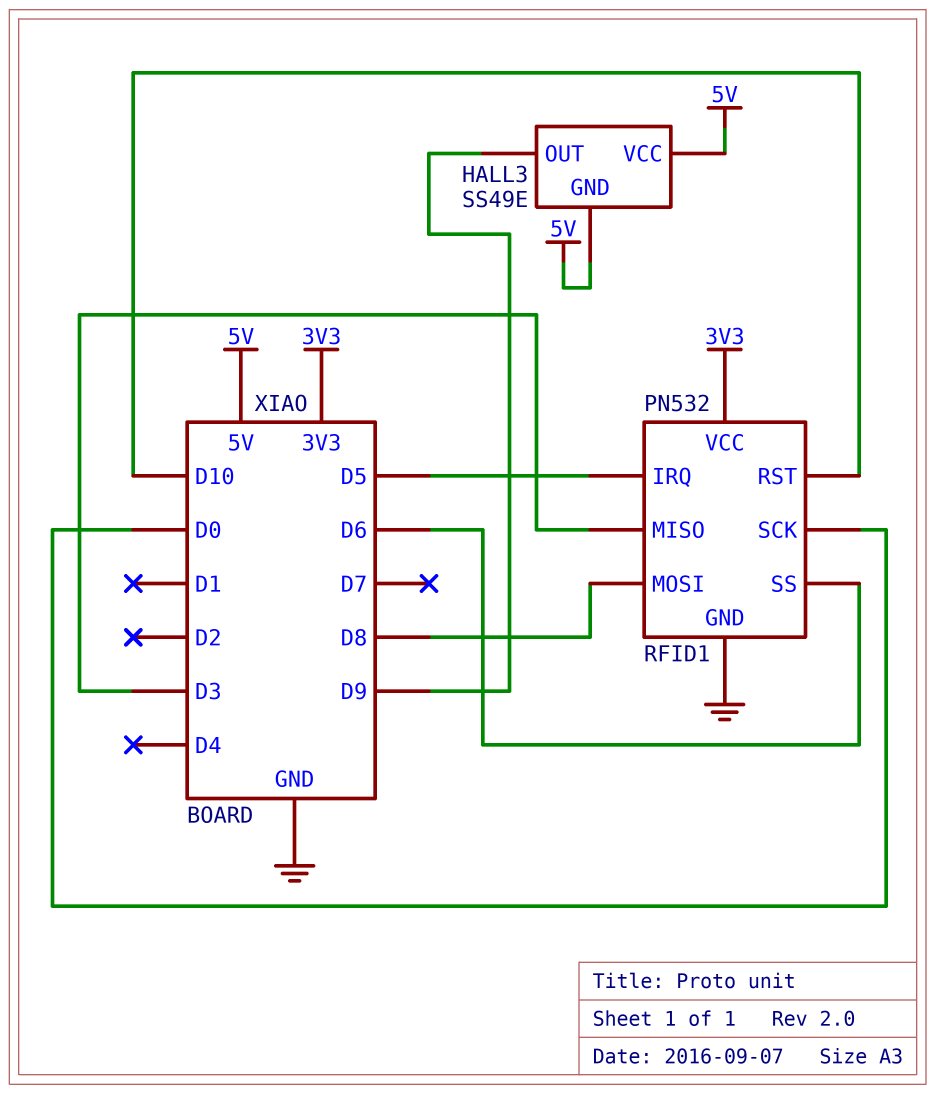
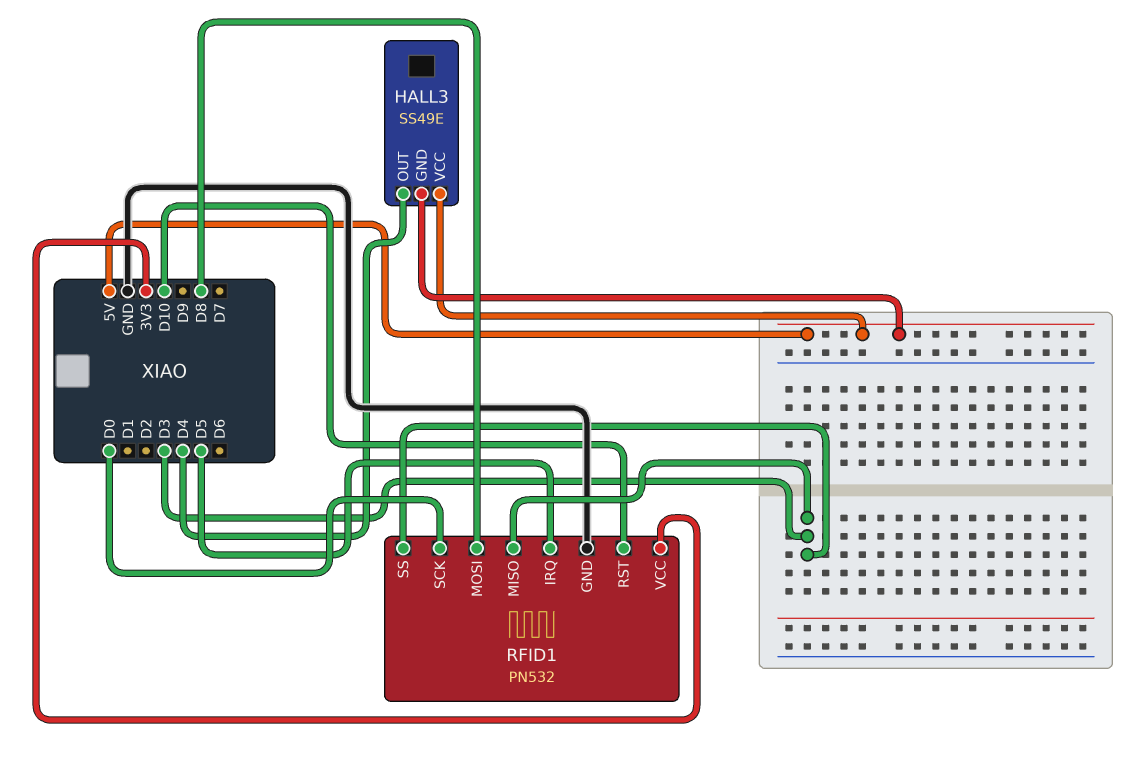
HALL3 pin OUT: D9 -> D4
RFID1 pin SS: D6 -> D3

